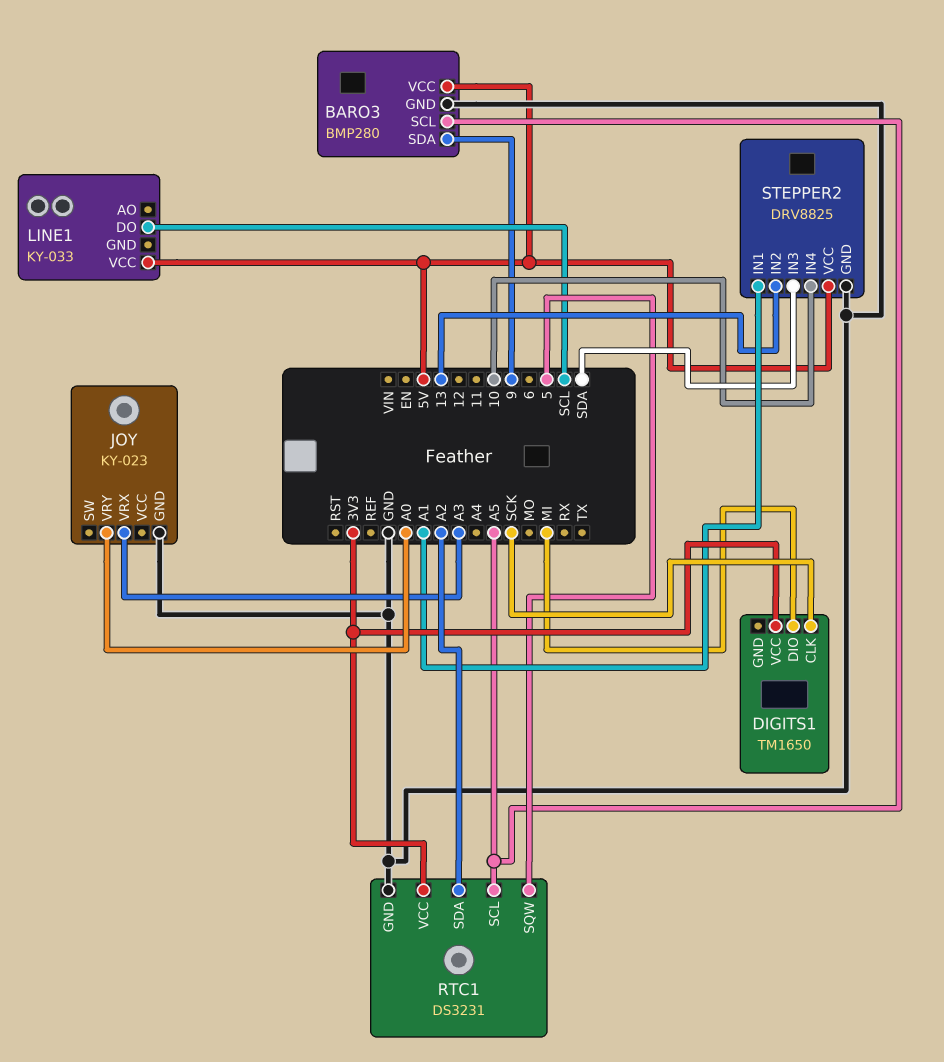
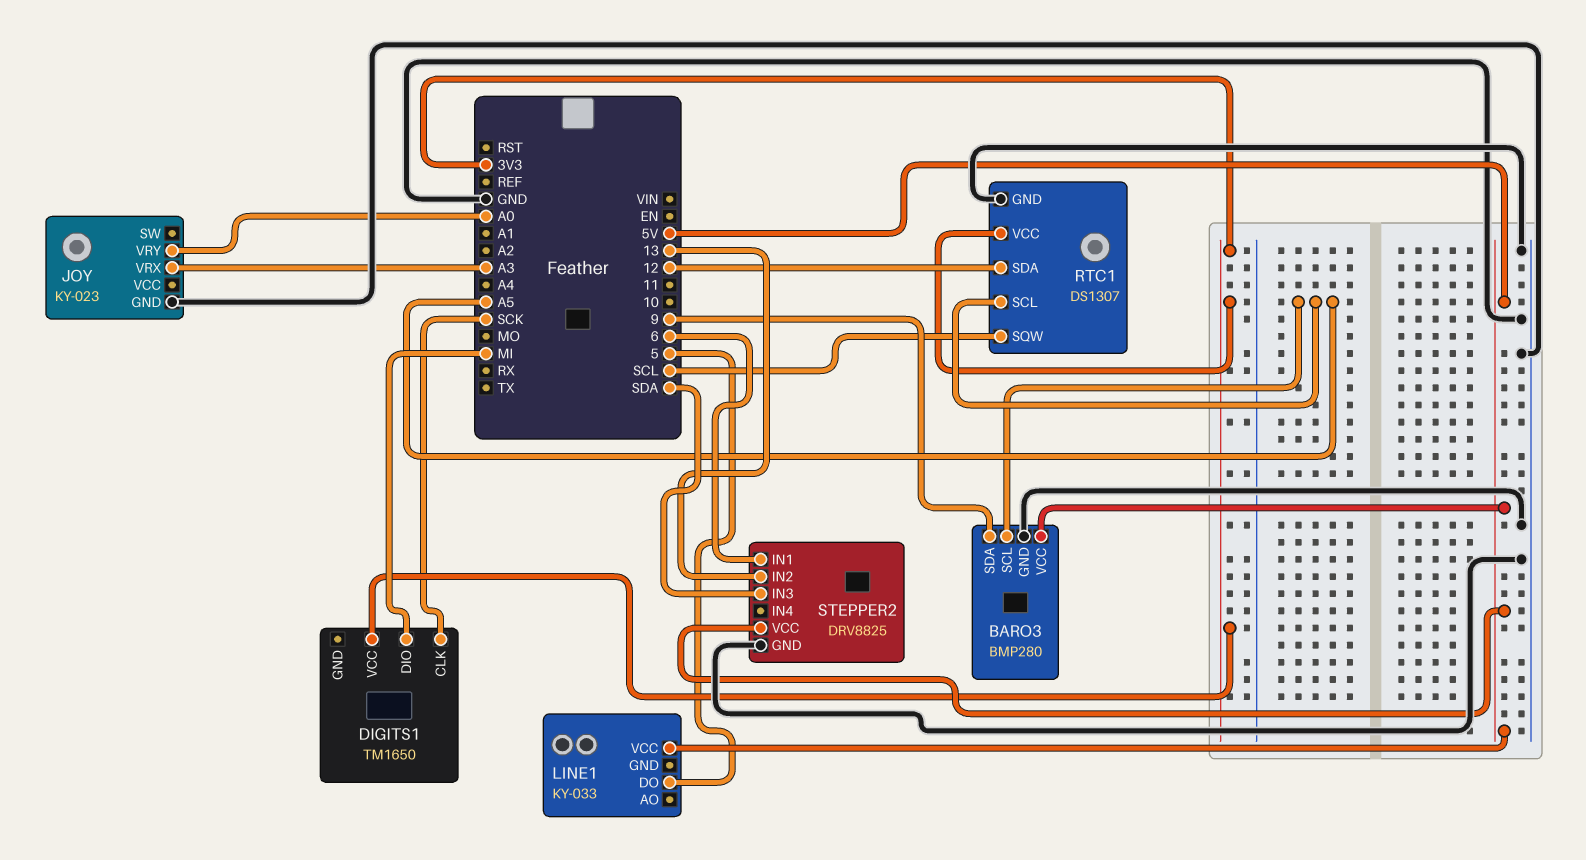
LINE1 pin DO: SCL -> 5
RTC1: DS3231 -> DS1307
RTC1 pin SDA: A2 -> 12
RTC1 pin SQW: 5 -> SCL
STEPPER2 pin IN1: A1 -> 6
STEPPER2 pin IN4: 10 -> none

